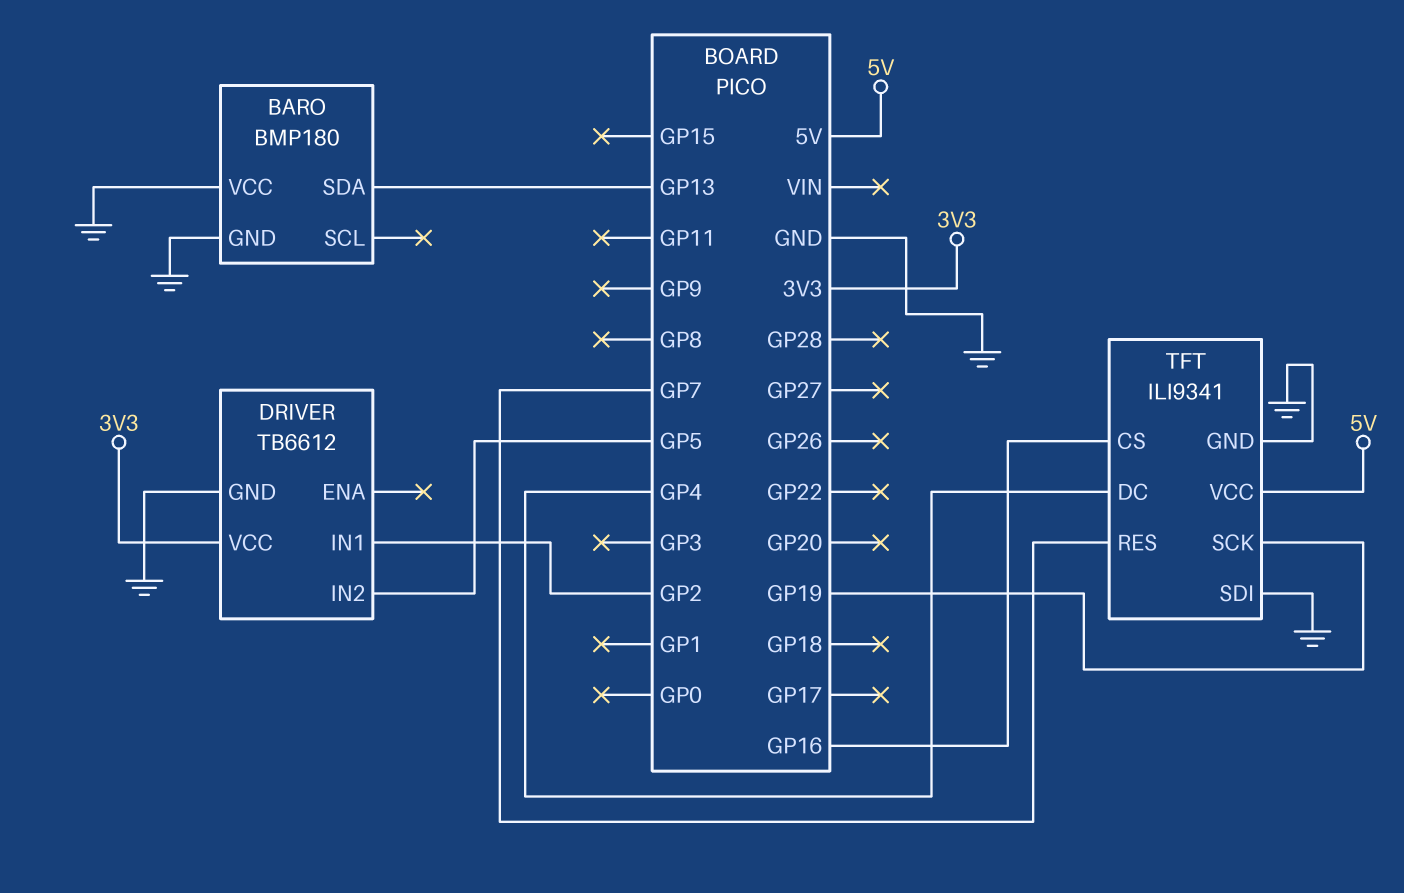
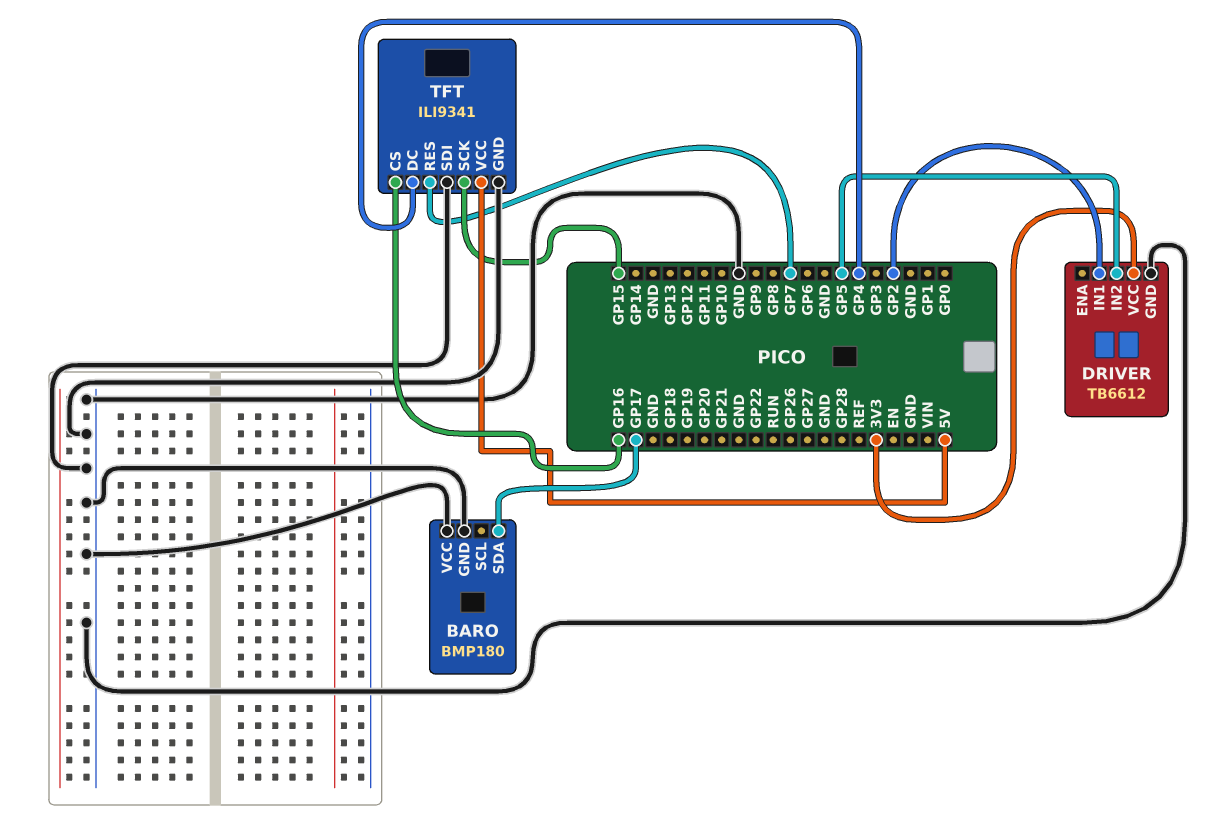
BARO pin SDA: GP13 -> GP17
TFT pin SCK: GP19 -> GP15

